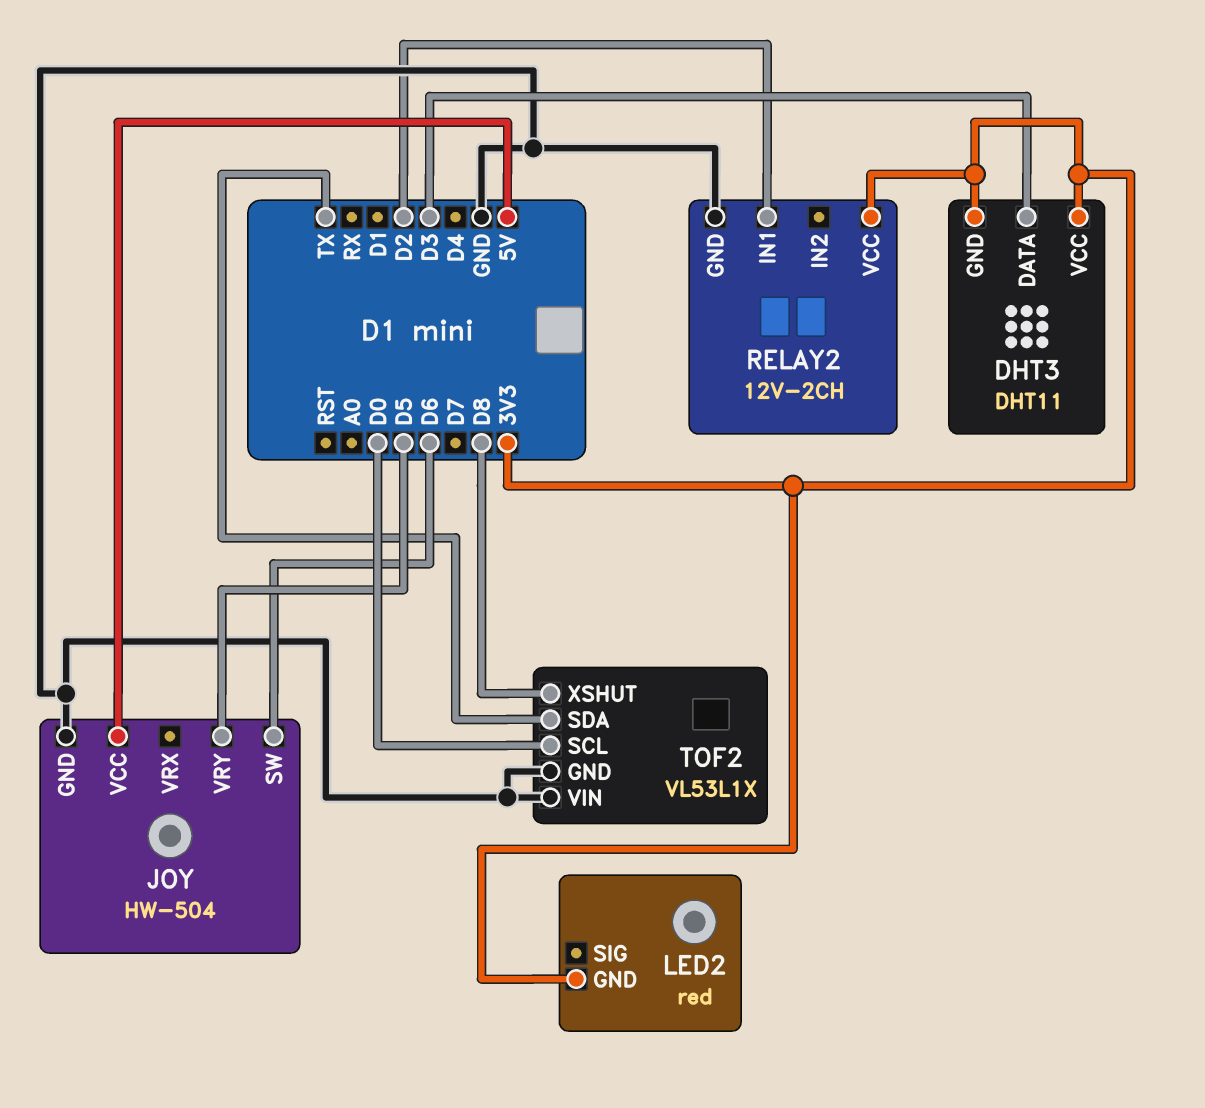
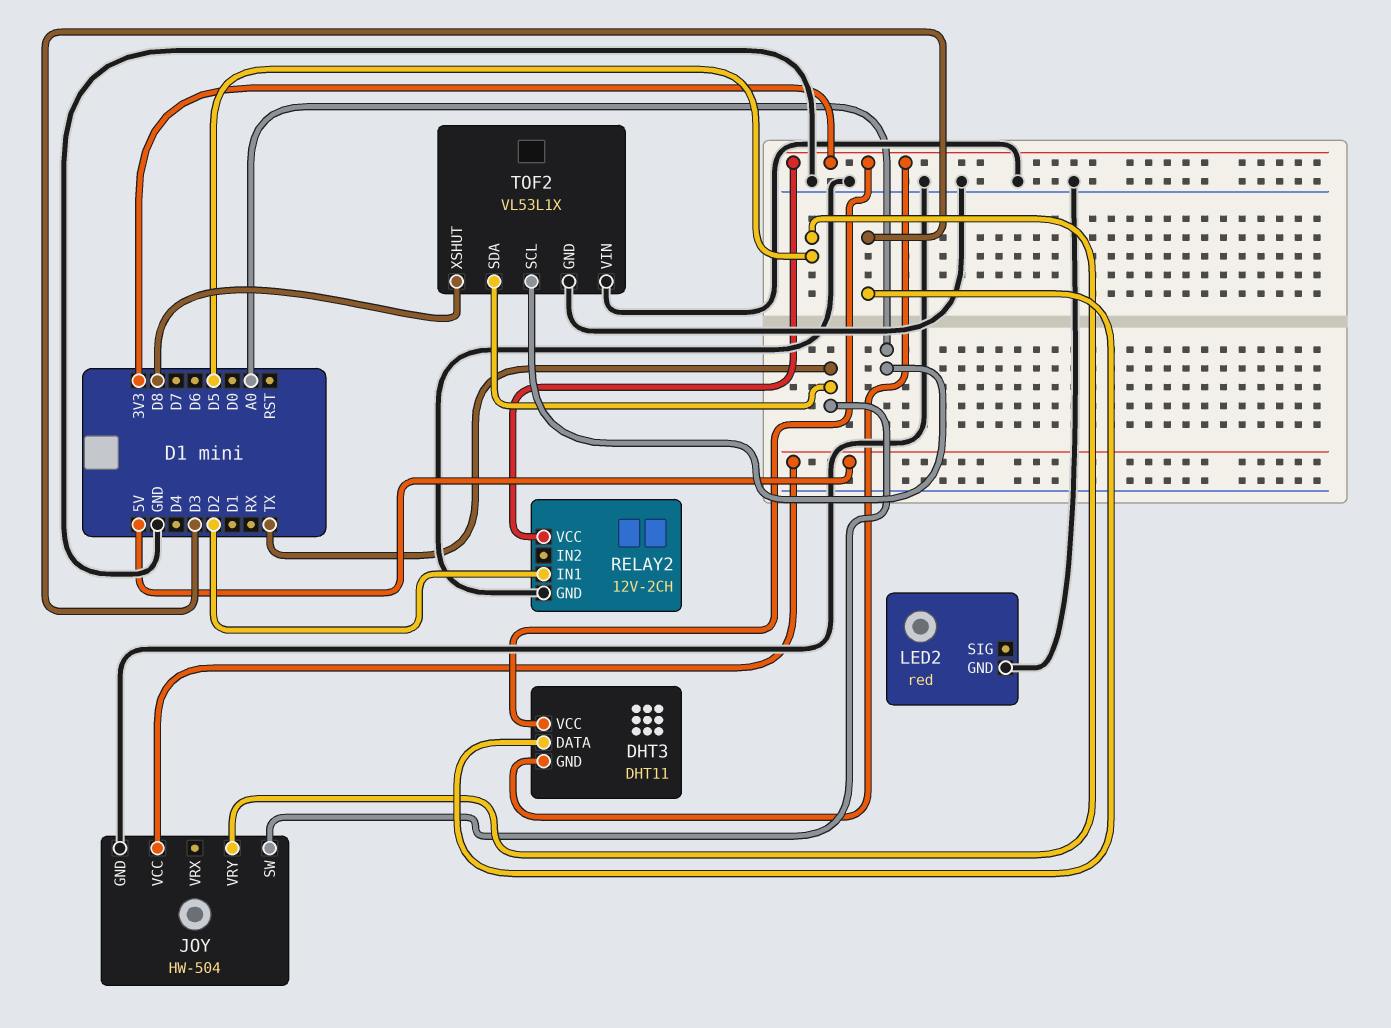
JOY pin SW: D6 -> TX
LED2 pin GND: 3V3 -> GND
TOF2 pin SCL: D0 -> A0

